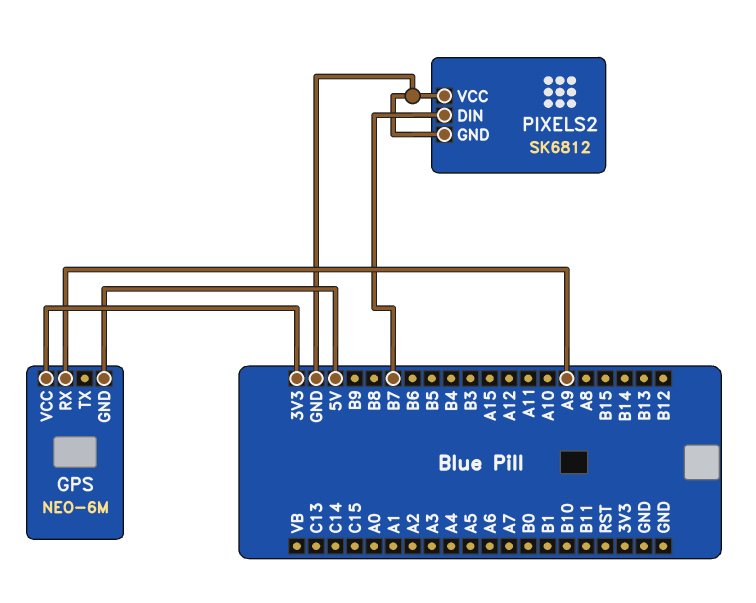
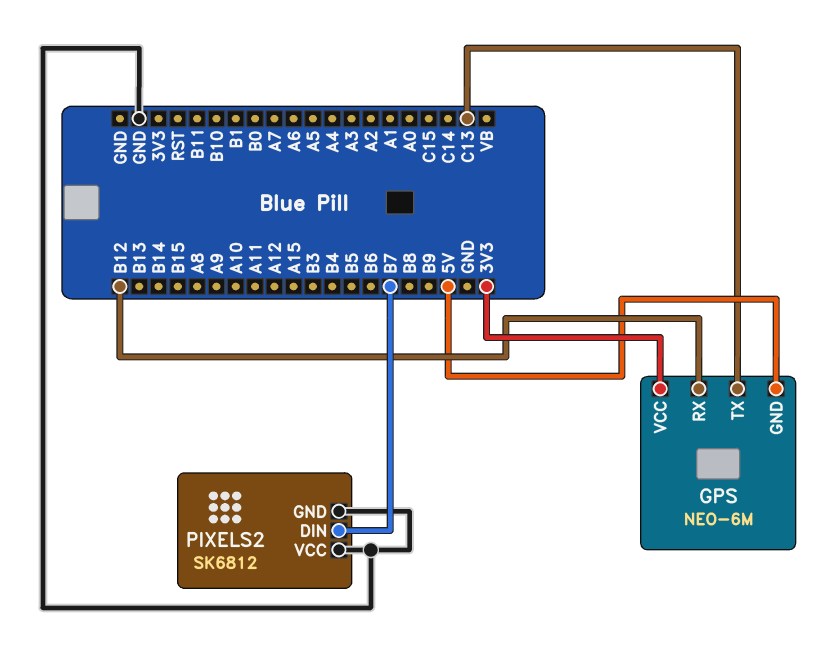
GPS pin RX: A9 -> B12
GPS pin TX: none -> C13

